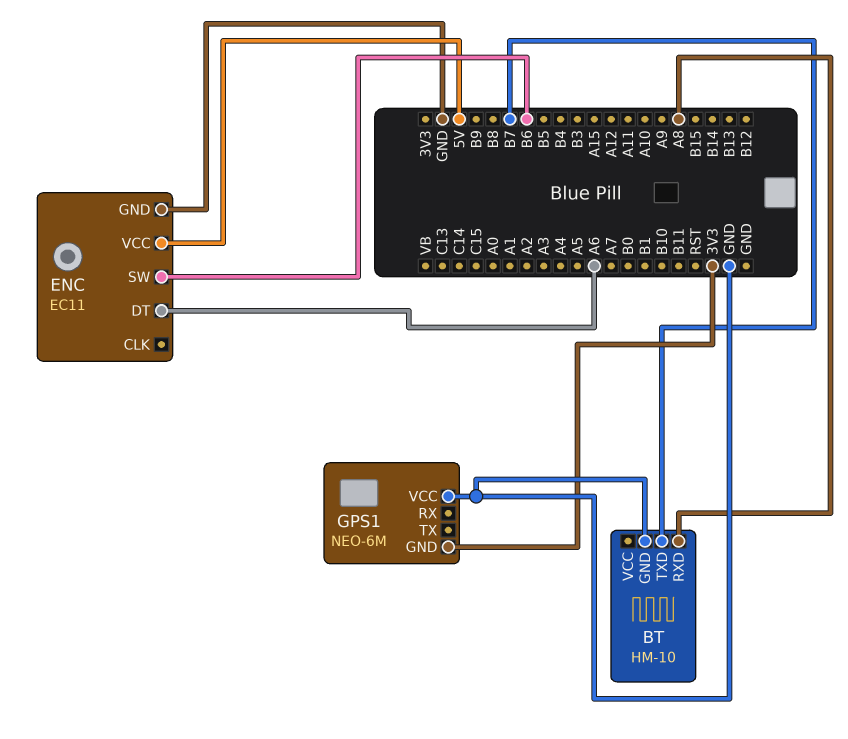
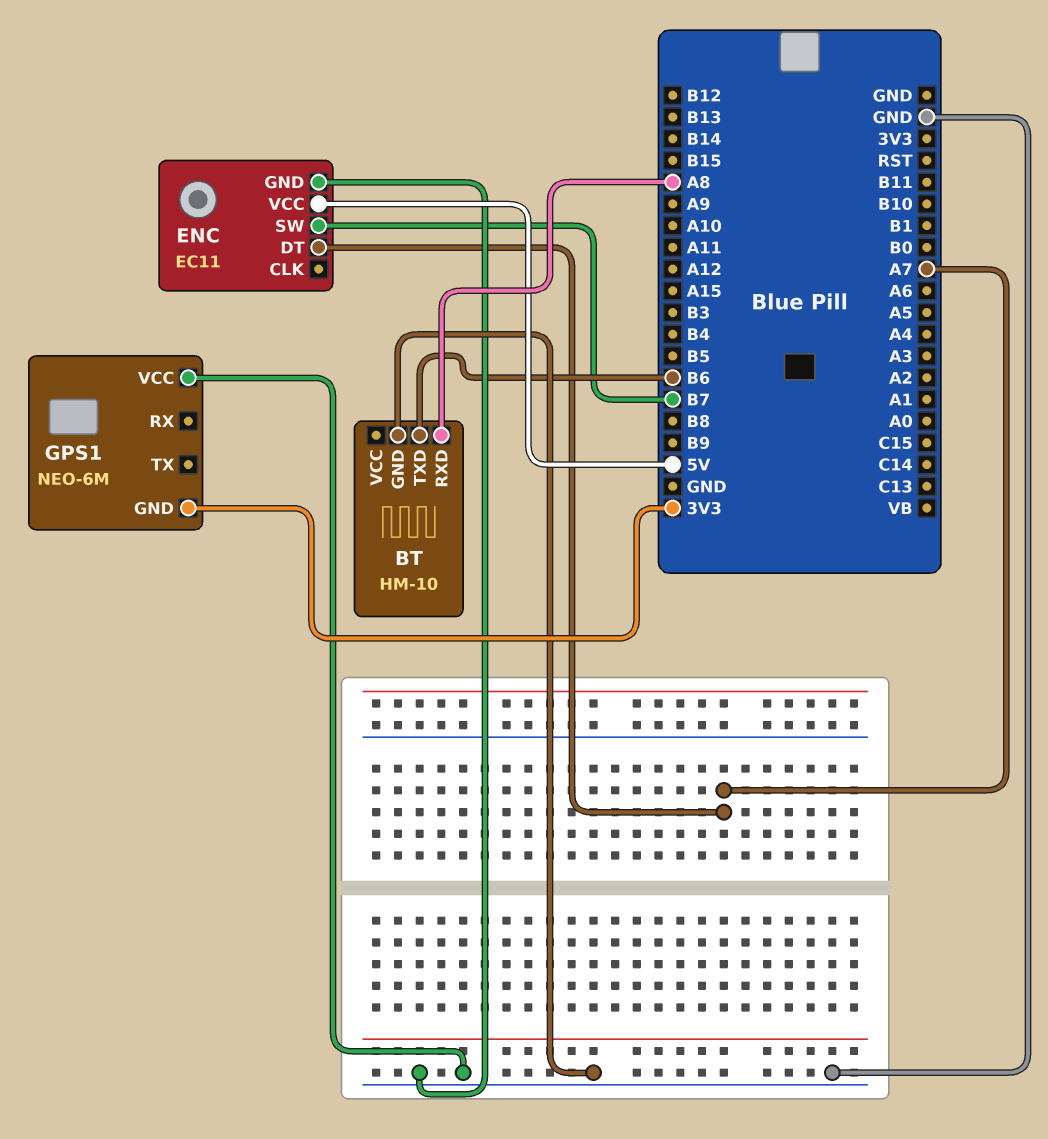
BT pin TXD: B7 -> B6
ENC pin DT: A6 -> A7
ENC pin SW: B6 -> B7

